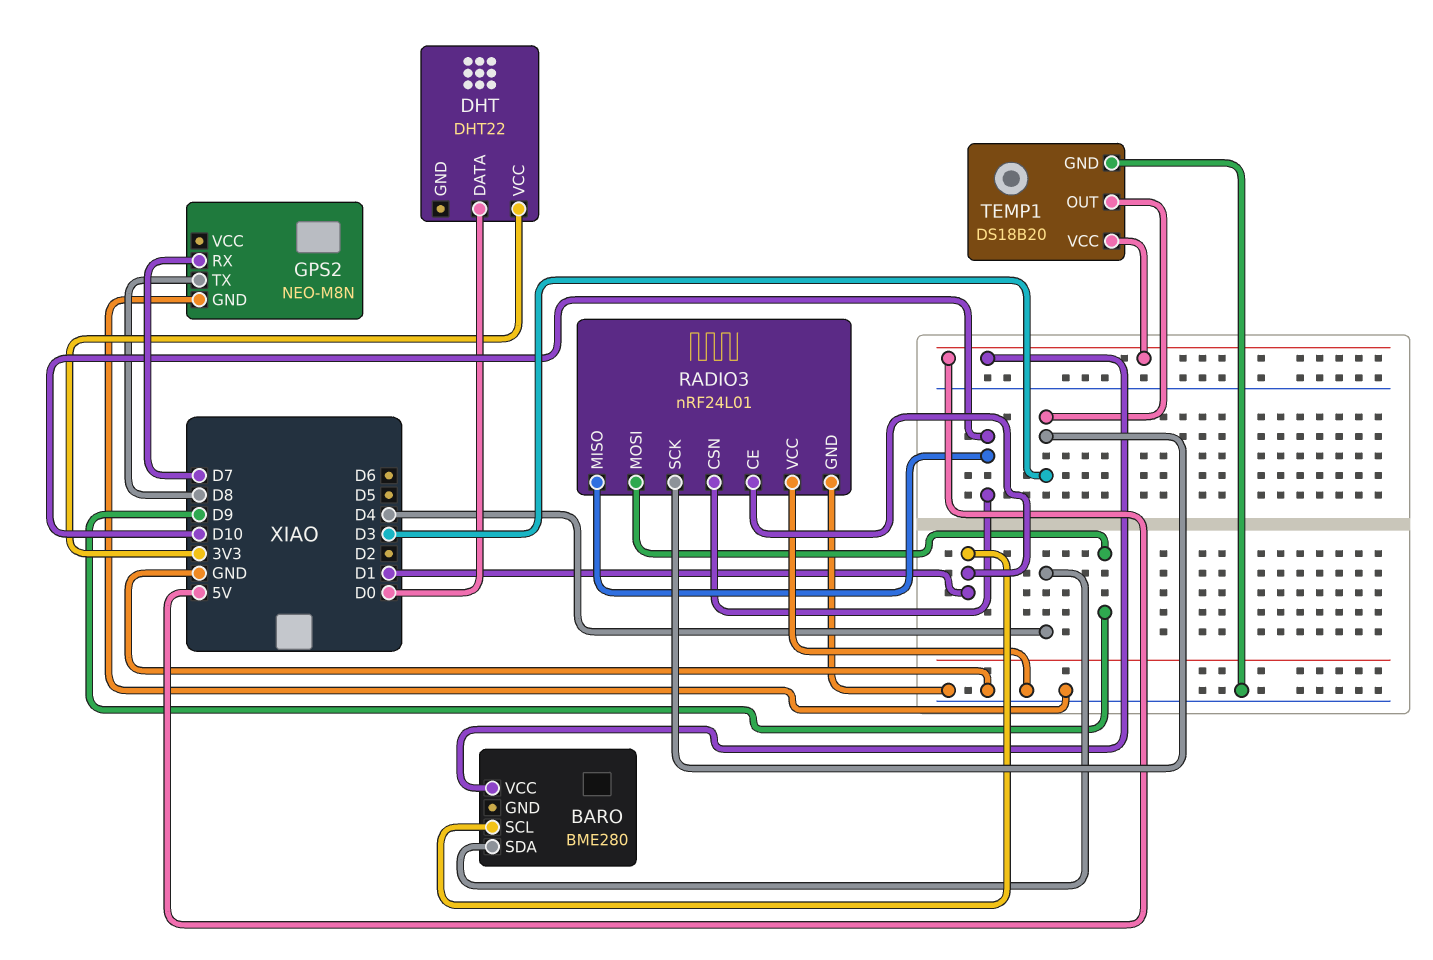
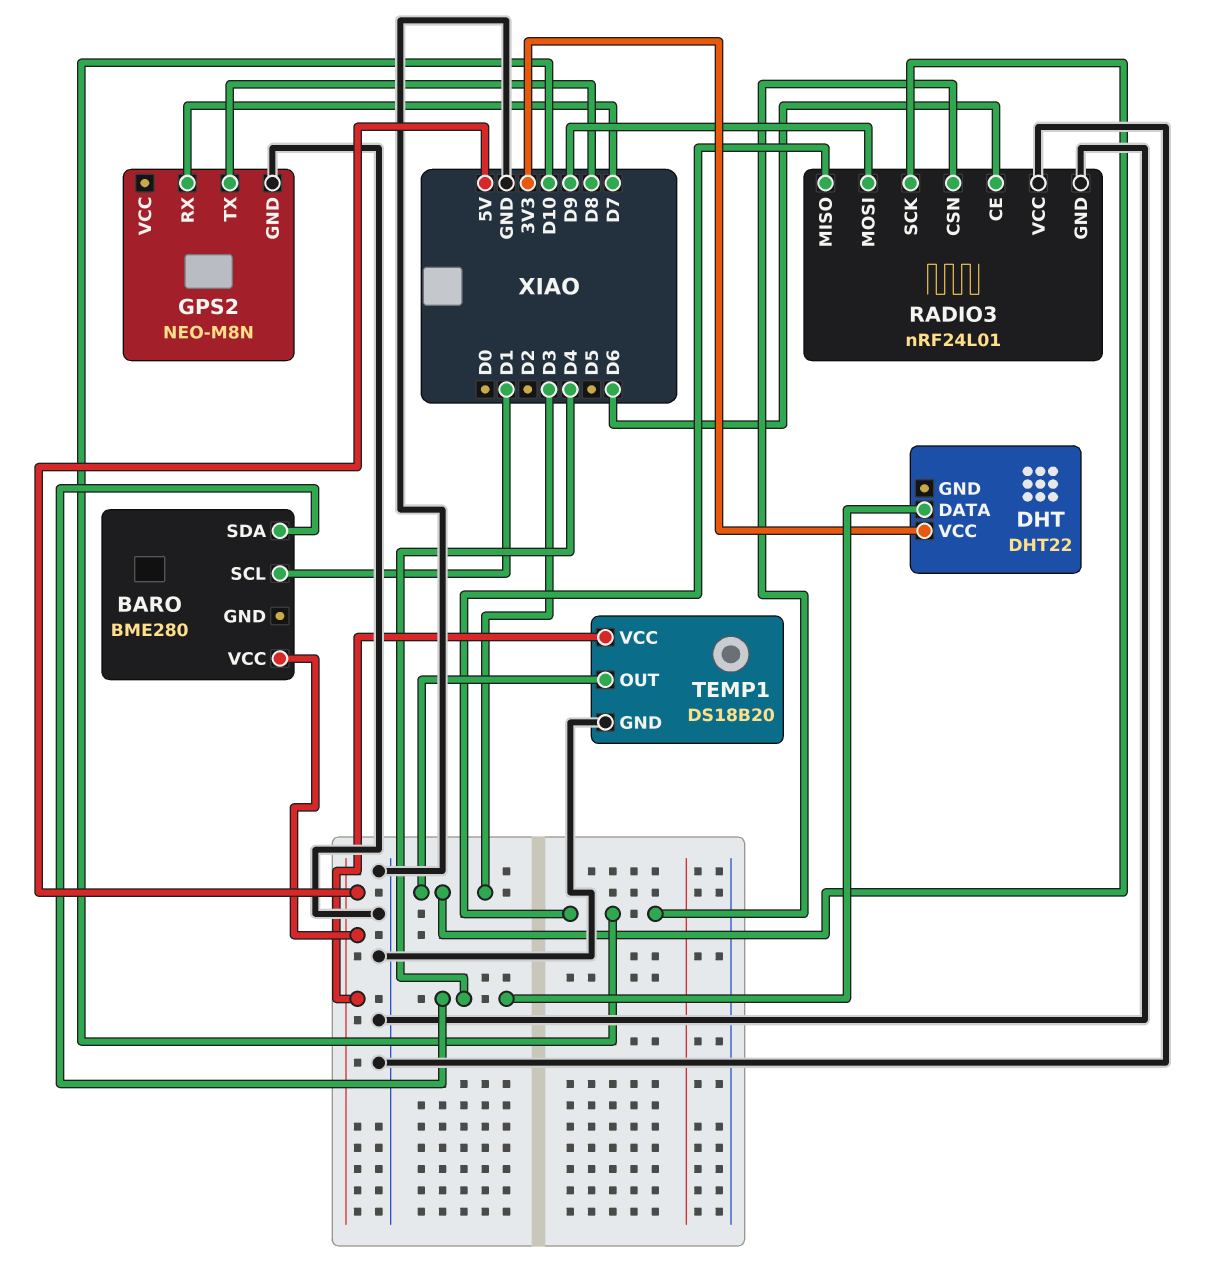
DHT pin DATA: D0 -> D4
RADIO3 pin CE: D1 -> D6

